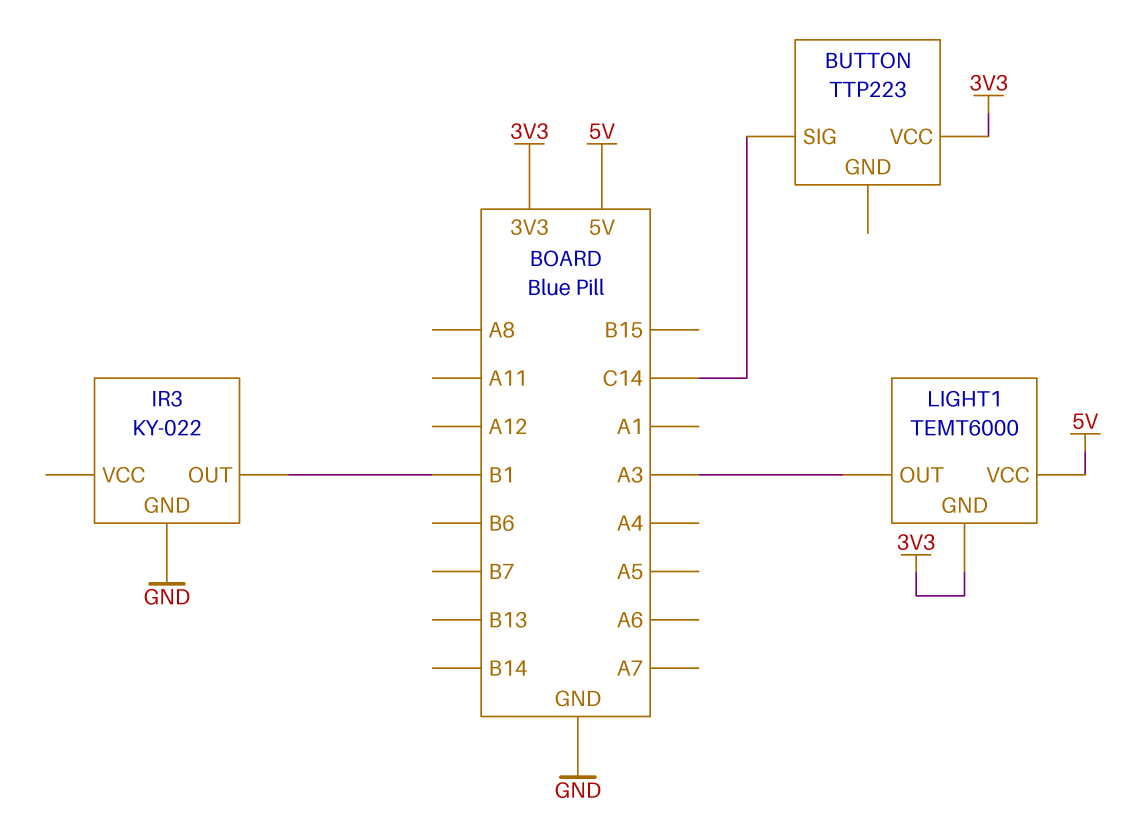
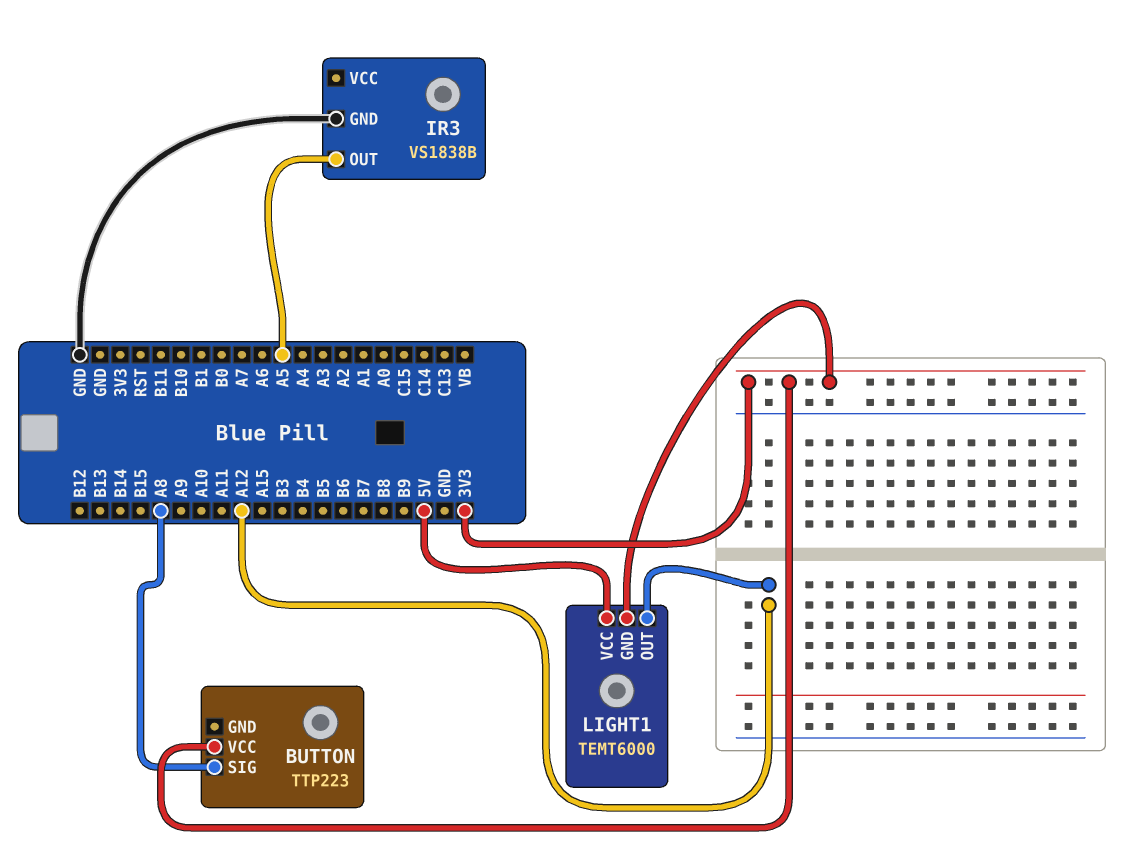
BUTTON pin SIG: C14 -> A8
IR3: KY-022 -> VS1838B
IR3 pin OUT: B1 -> A5
LIGHT1 pin OUT: A3 -> A12

